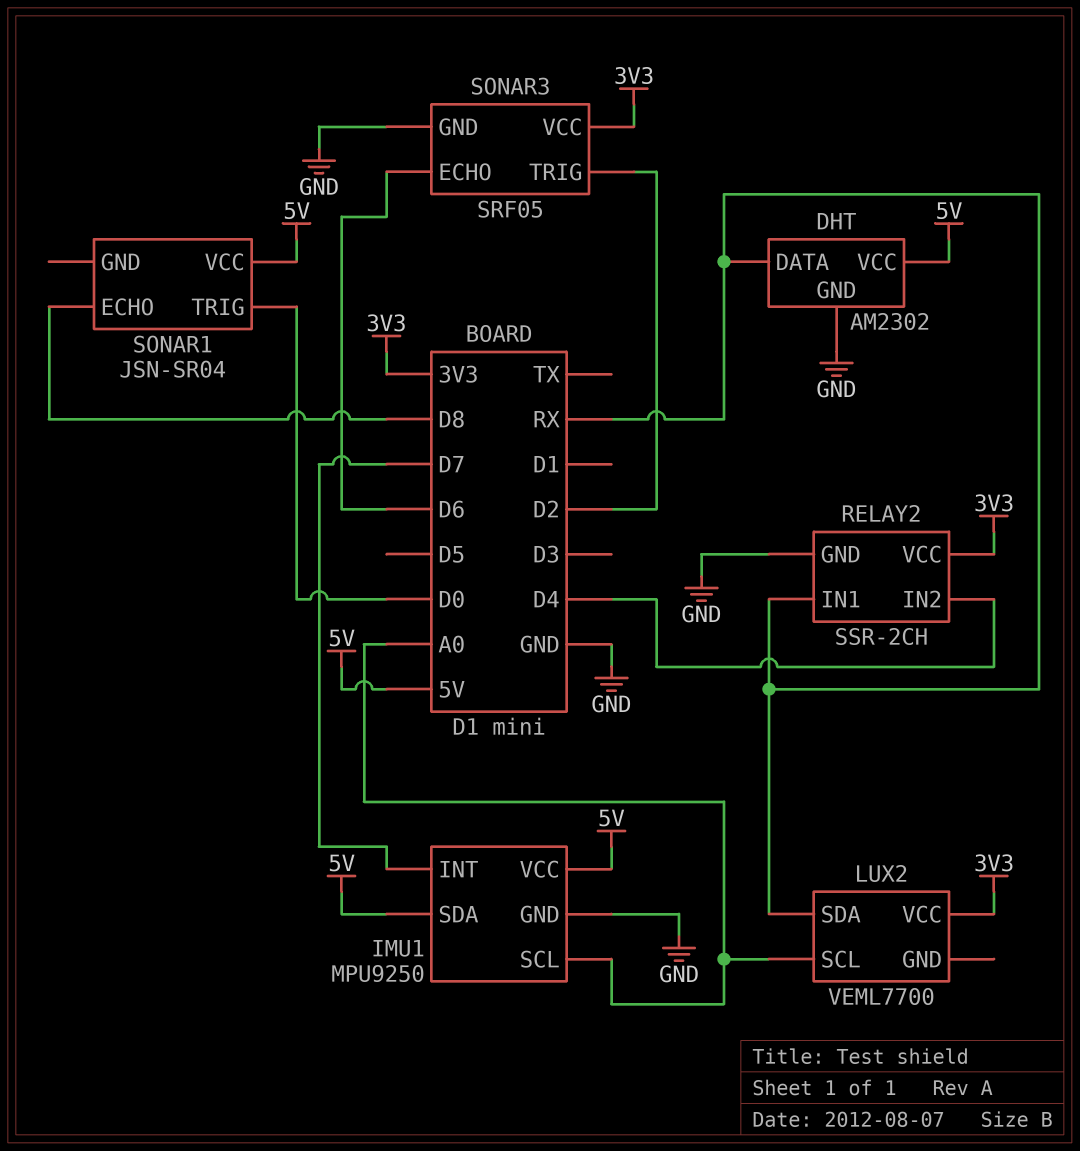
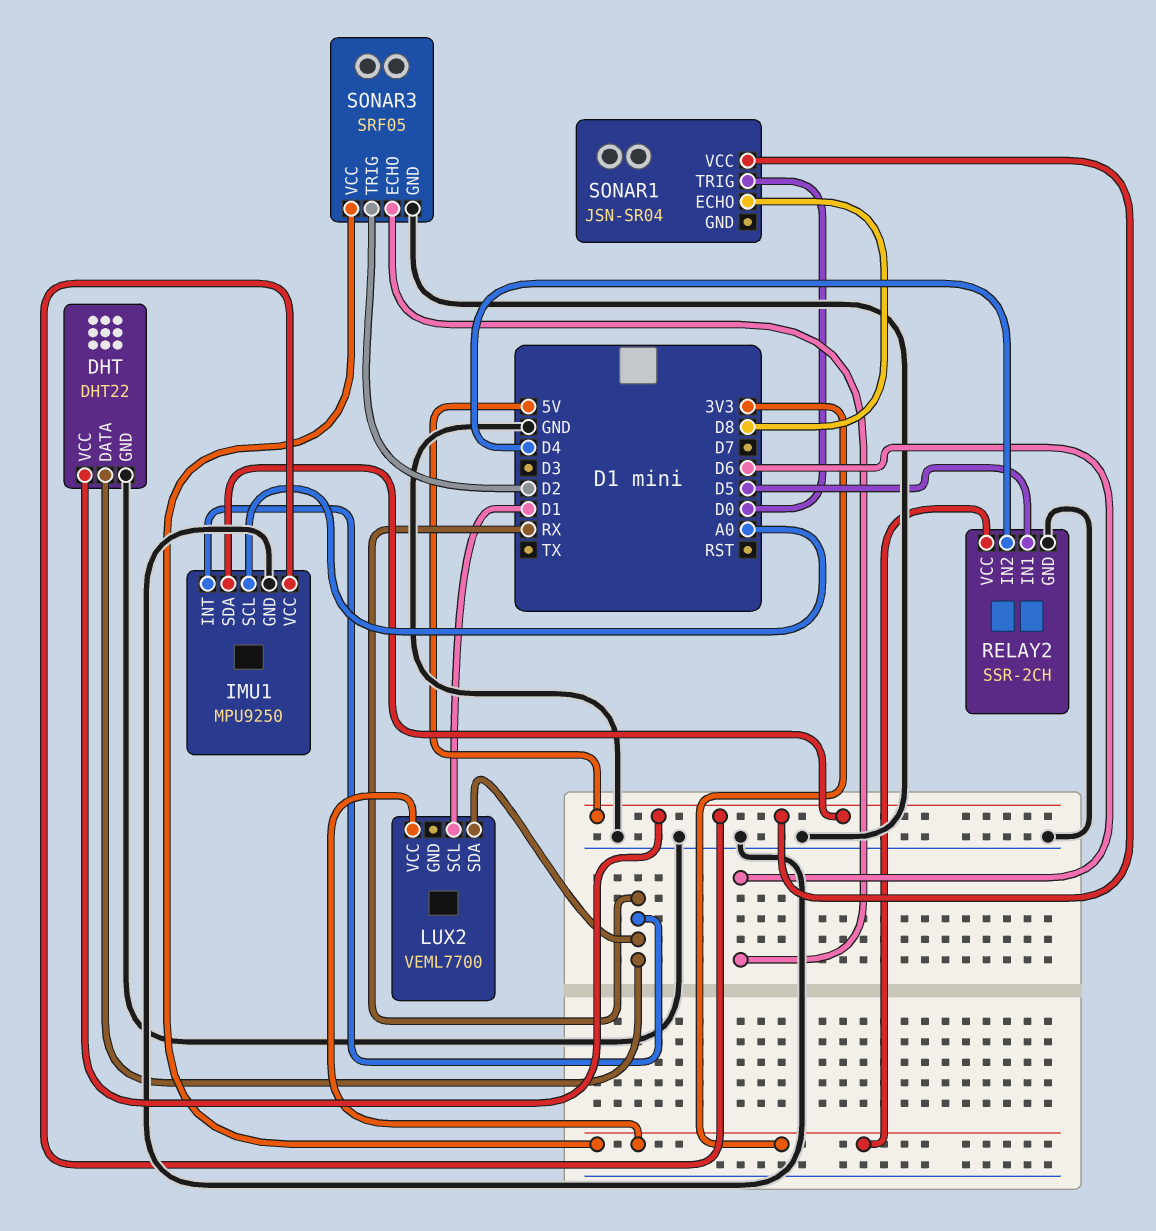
DHT: AM2302 -> DHT22
IMU1 pin INT: D7 -> RX
LUX2 pin SCL: A0 -> D1
RELAY2 pin IN1: RX -> D5

